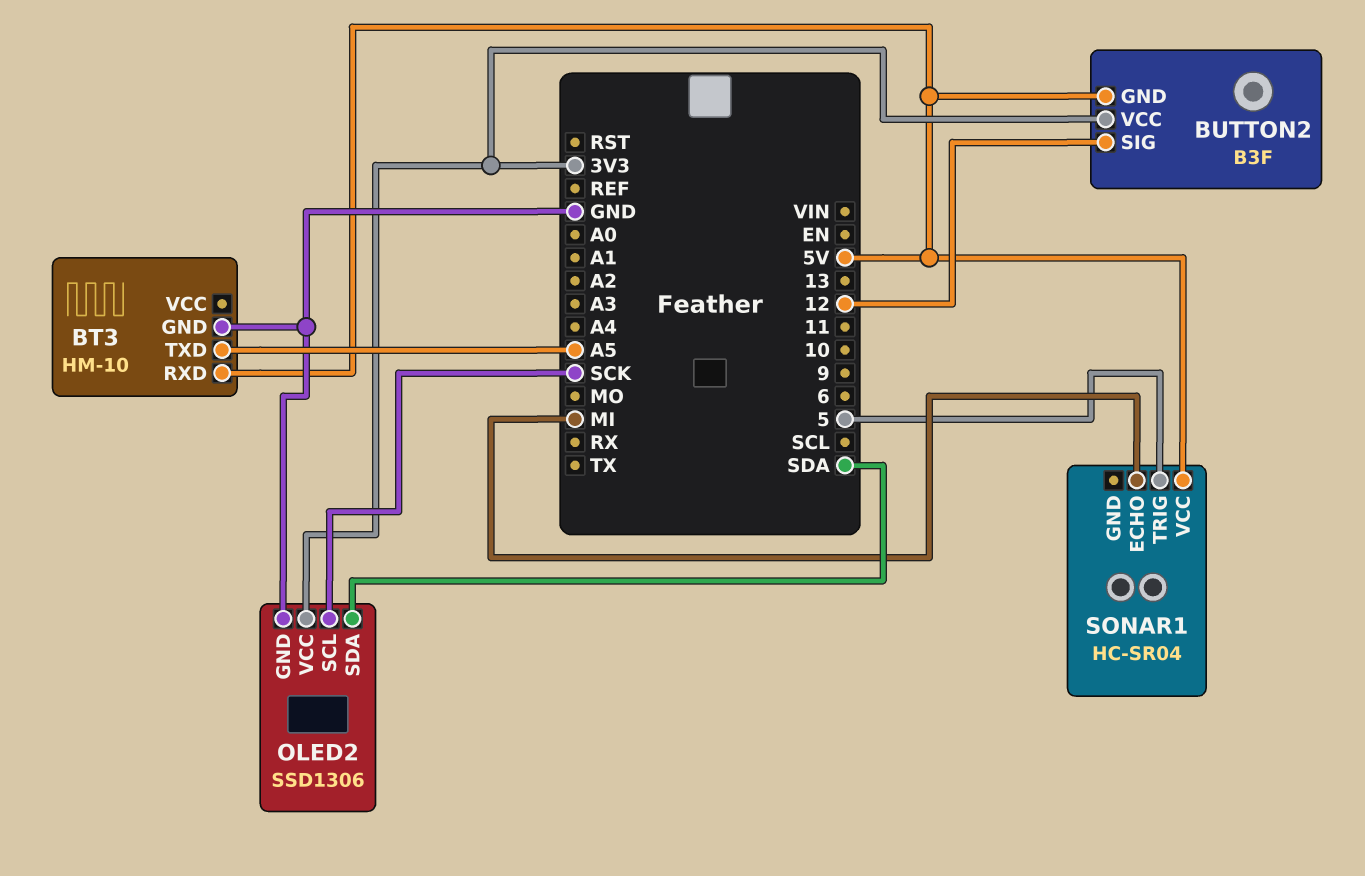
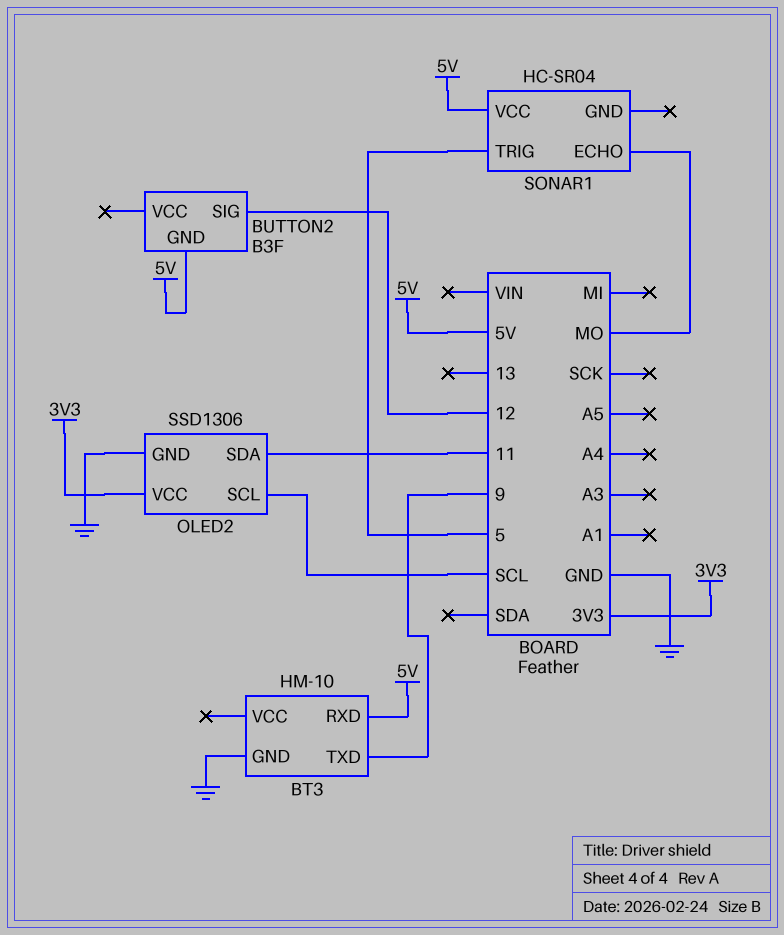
BT3 pin TXD: A5 -> 9
BUTTON2 pin VCC: 3V3 -> none
OLED2 pin SCL: SCK -> SCL
OLED2 pin SDA: SDA -> 11
SONAR1 pin ECHO: MI -> MO

